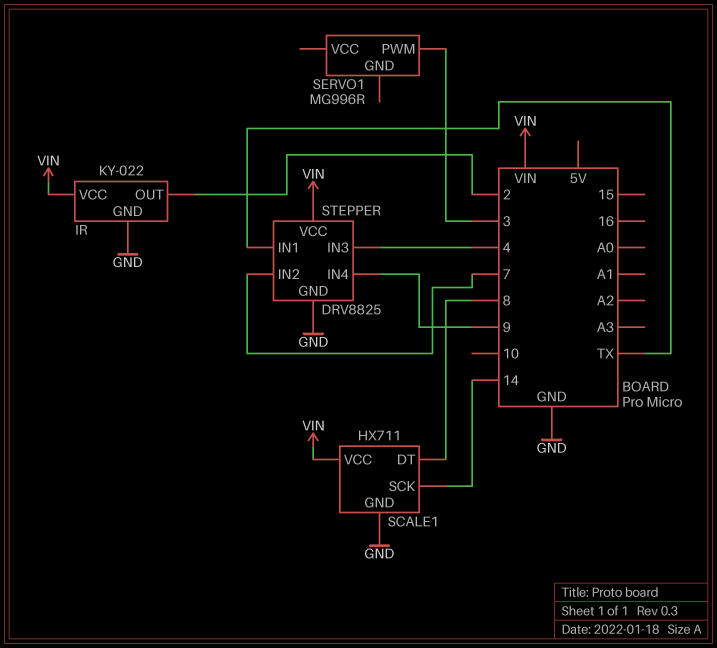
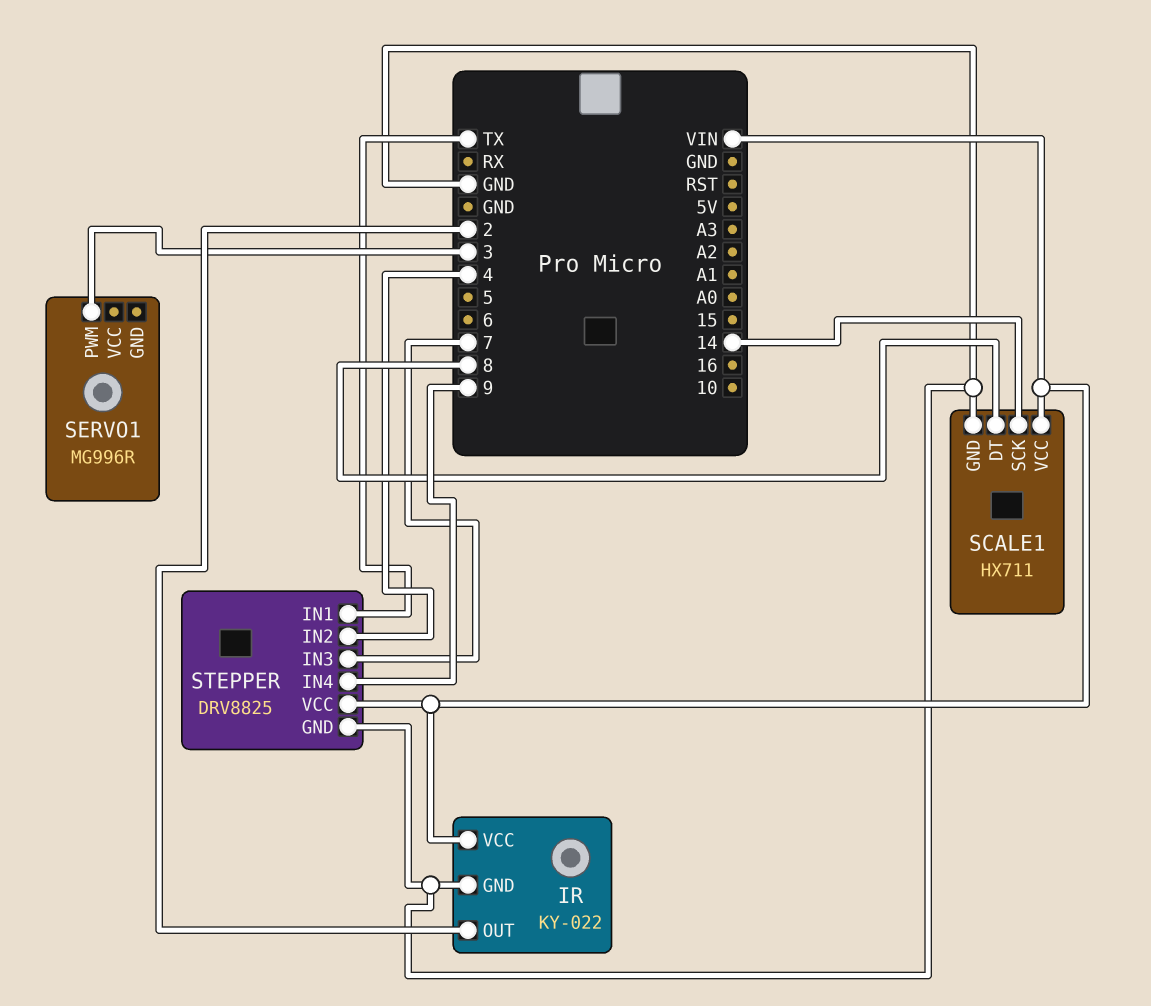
STEPPER pin IN2: 7 -> 4
STEPPER pin IN3: 4 -> 7

